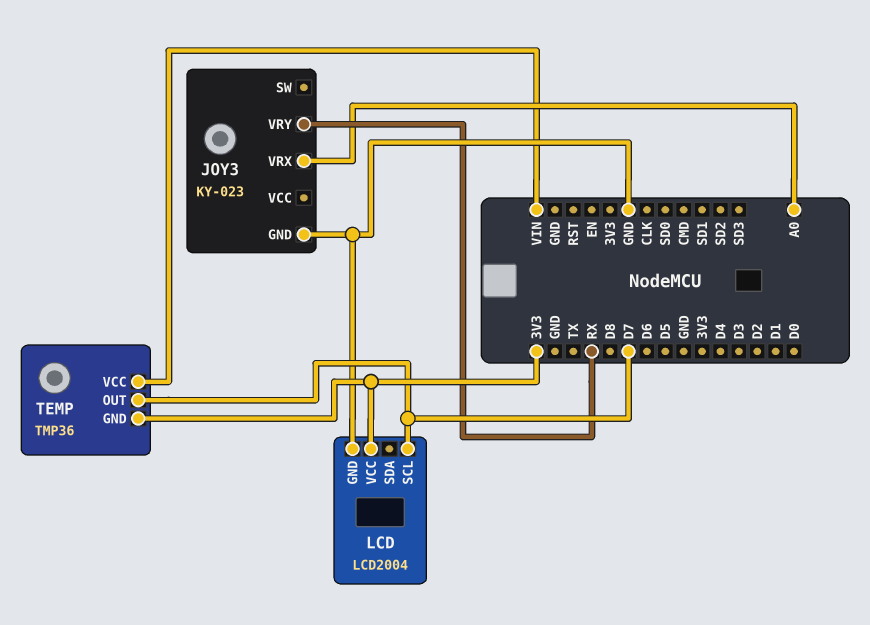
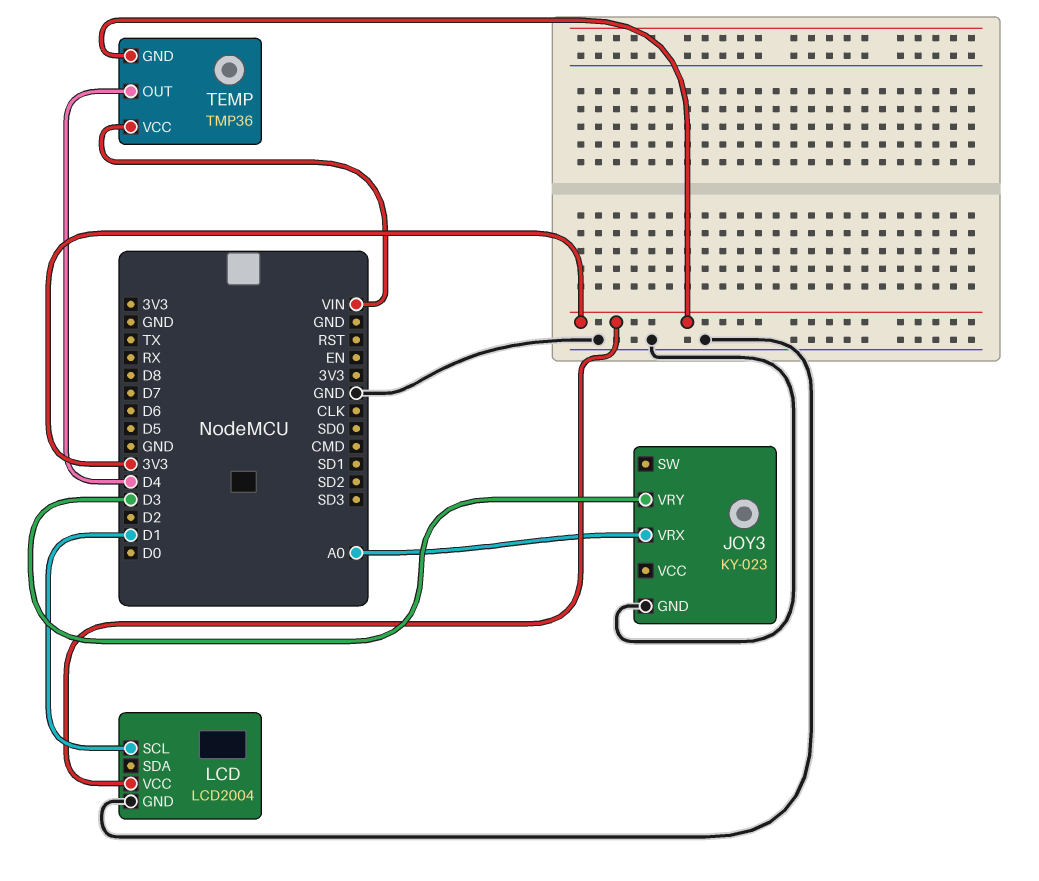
JOY3 pin VRY: RX -> D3
LCD pin SCL: D7 -> D1
TEMP pin OUT: D7 -> D4

